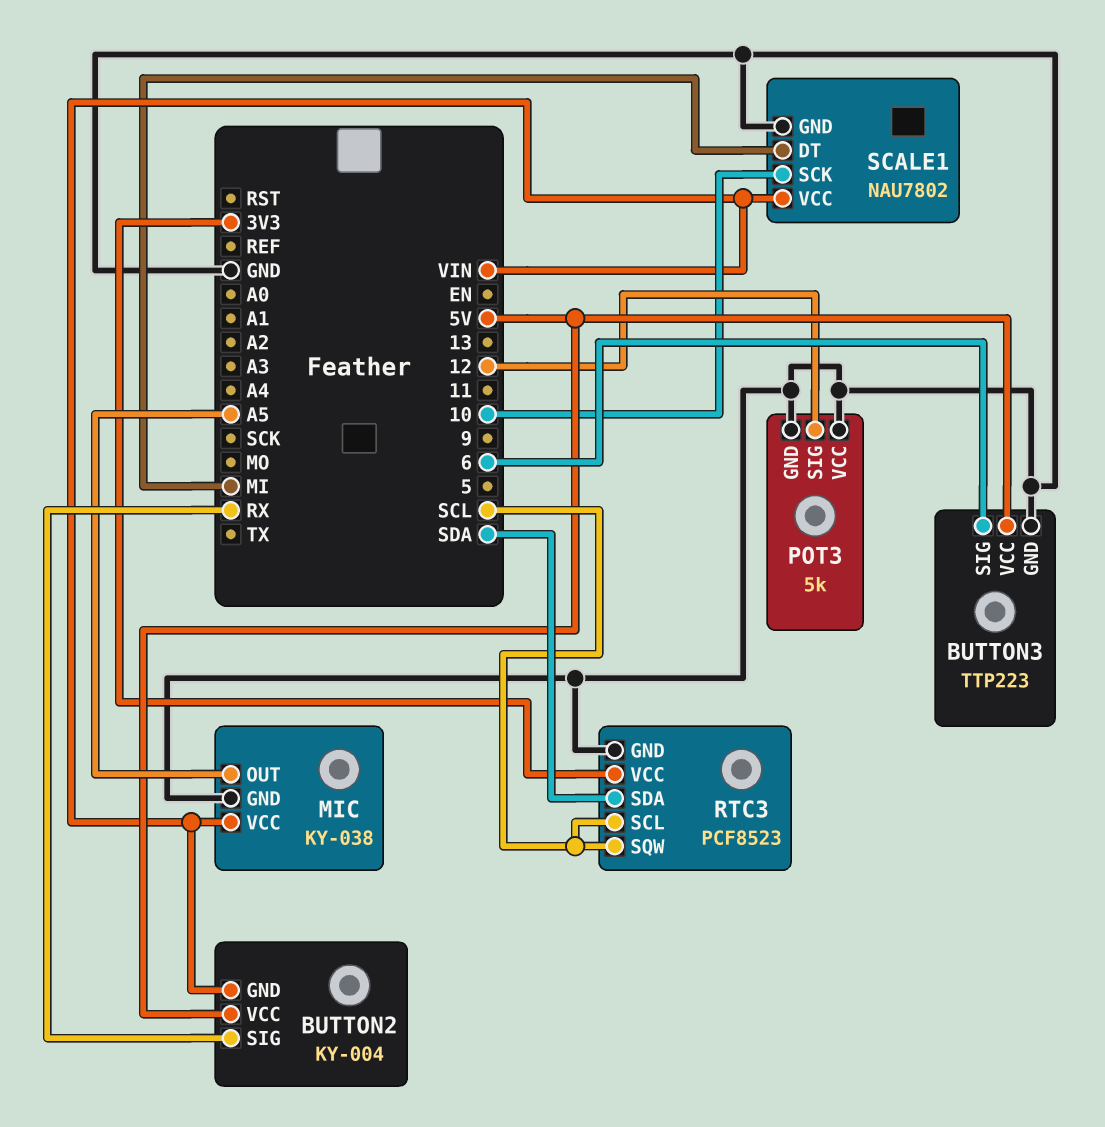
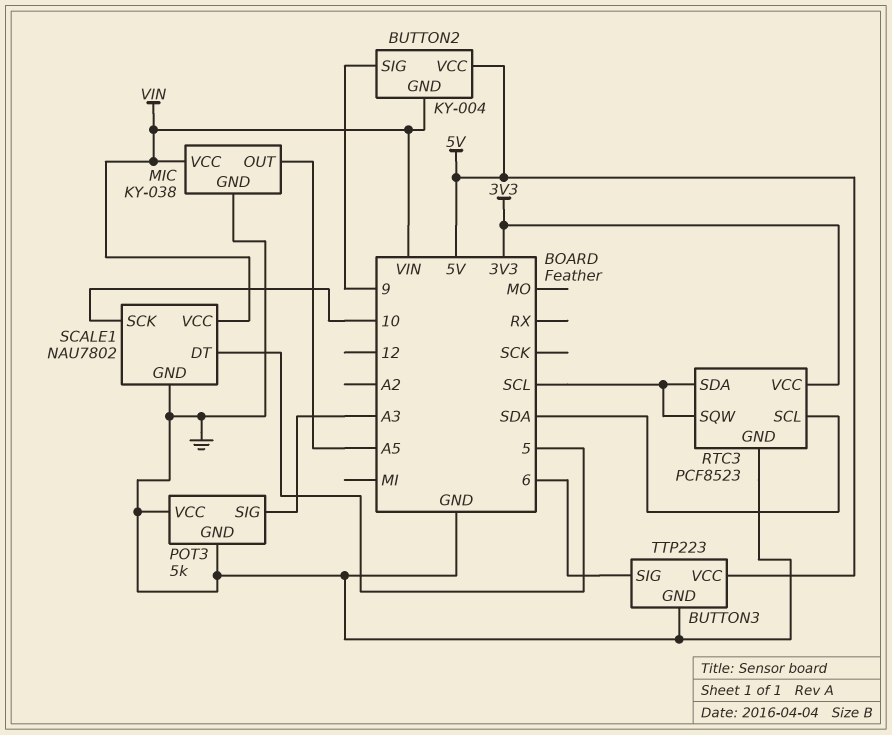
BUTTON2 pin SIG: RX -> 9
POT3 pin SIG: 12 -> A3
RTC3 pin SCL: SCL -> SDA
RTC3 pin SDA: SDA -> SCL
SCALE1 pin DT: MI -> 5

